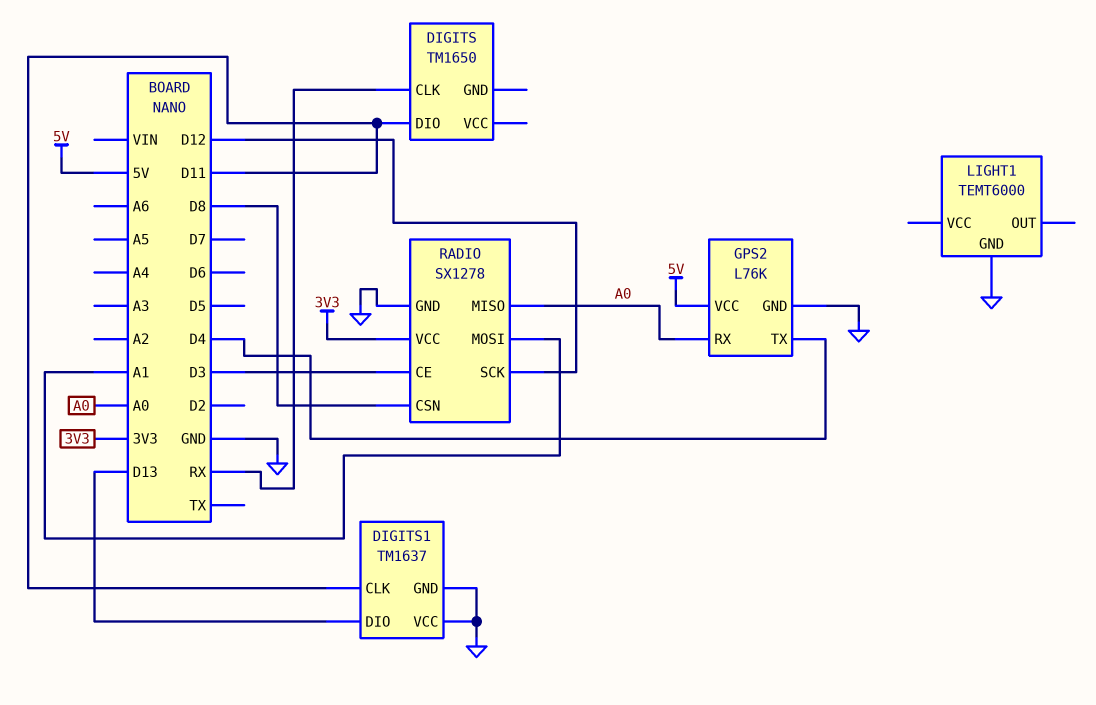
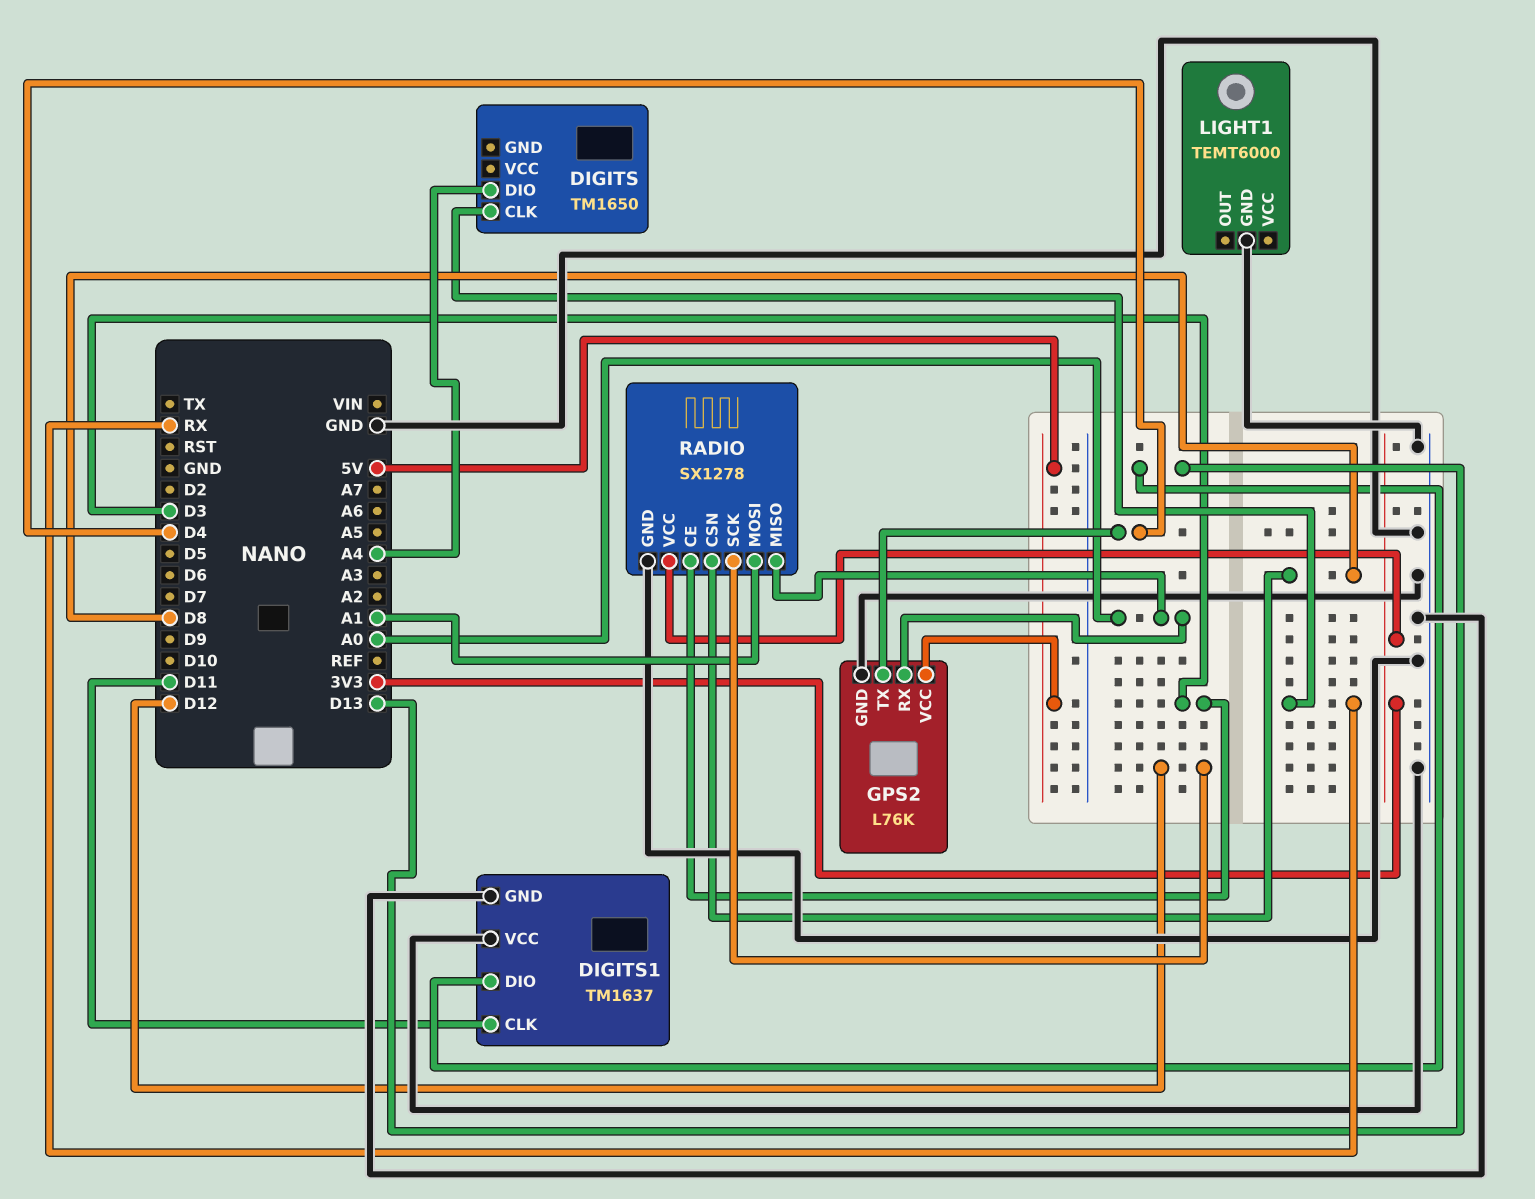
DIGITS pin DIO: D11 -> A4

